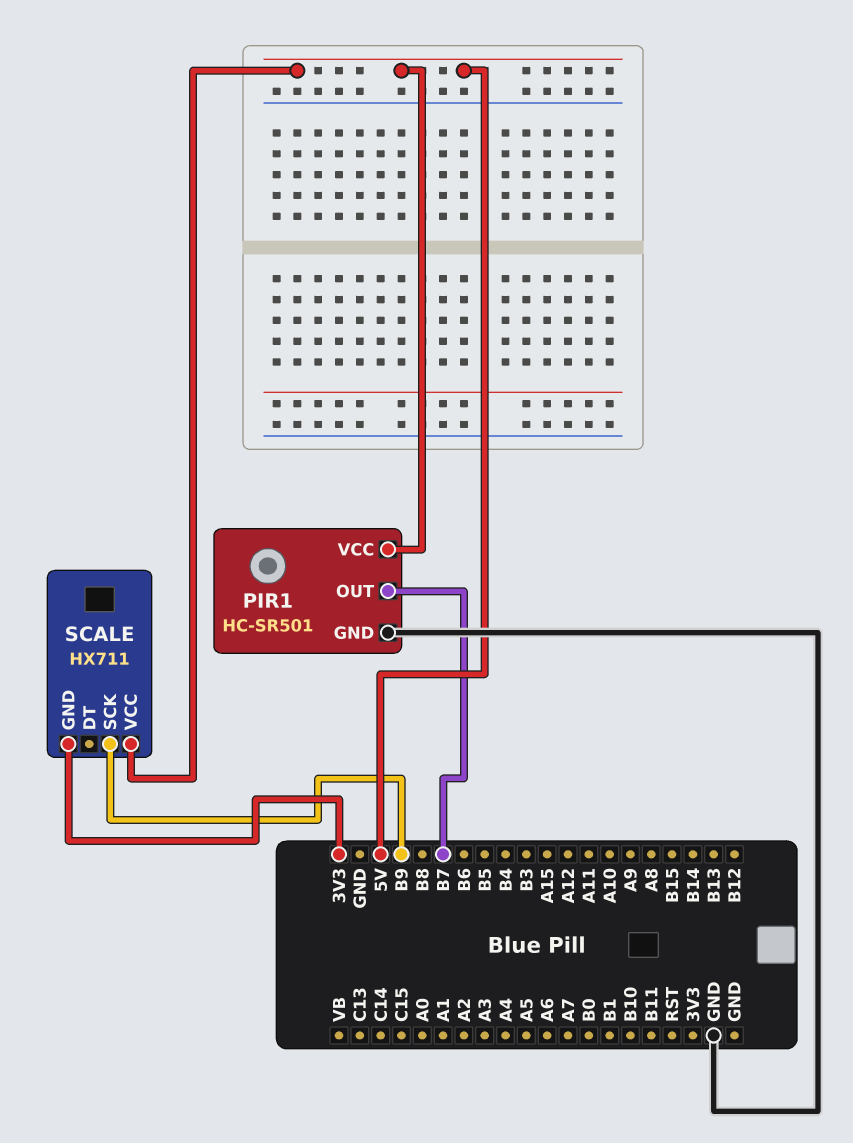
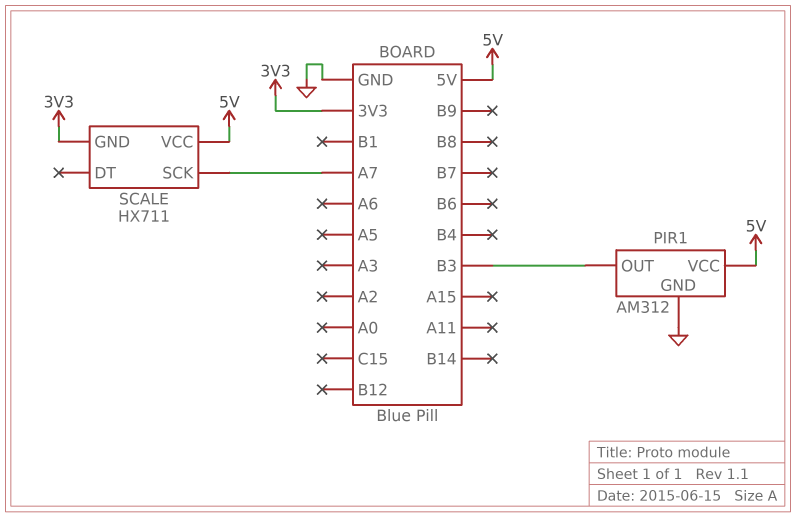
PIR1: HC-SR501 -> AM312
PIR1 pin OUT: B7 -> B3
SCALE pin SCK: B9 -> A7

